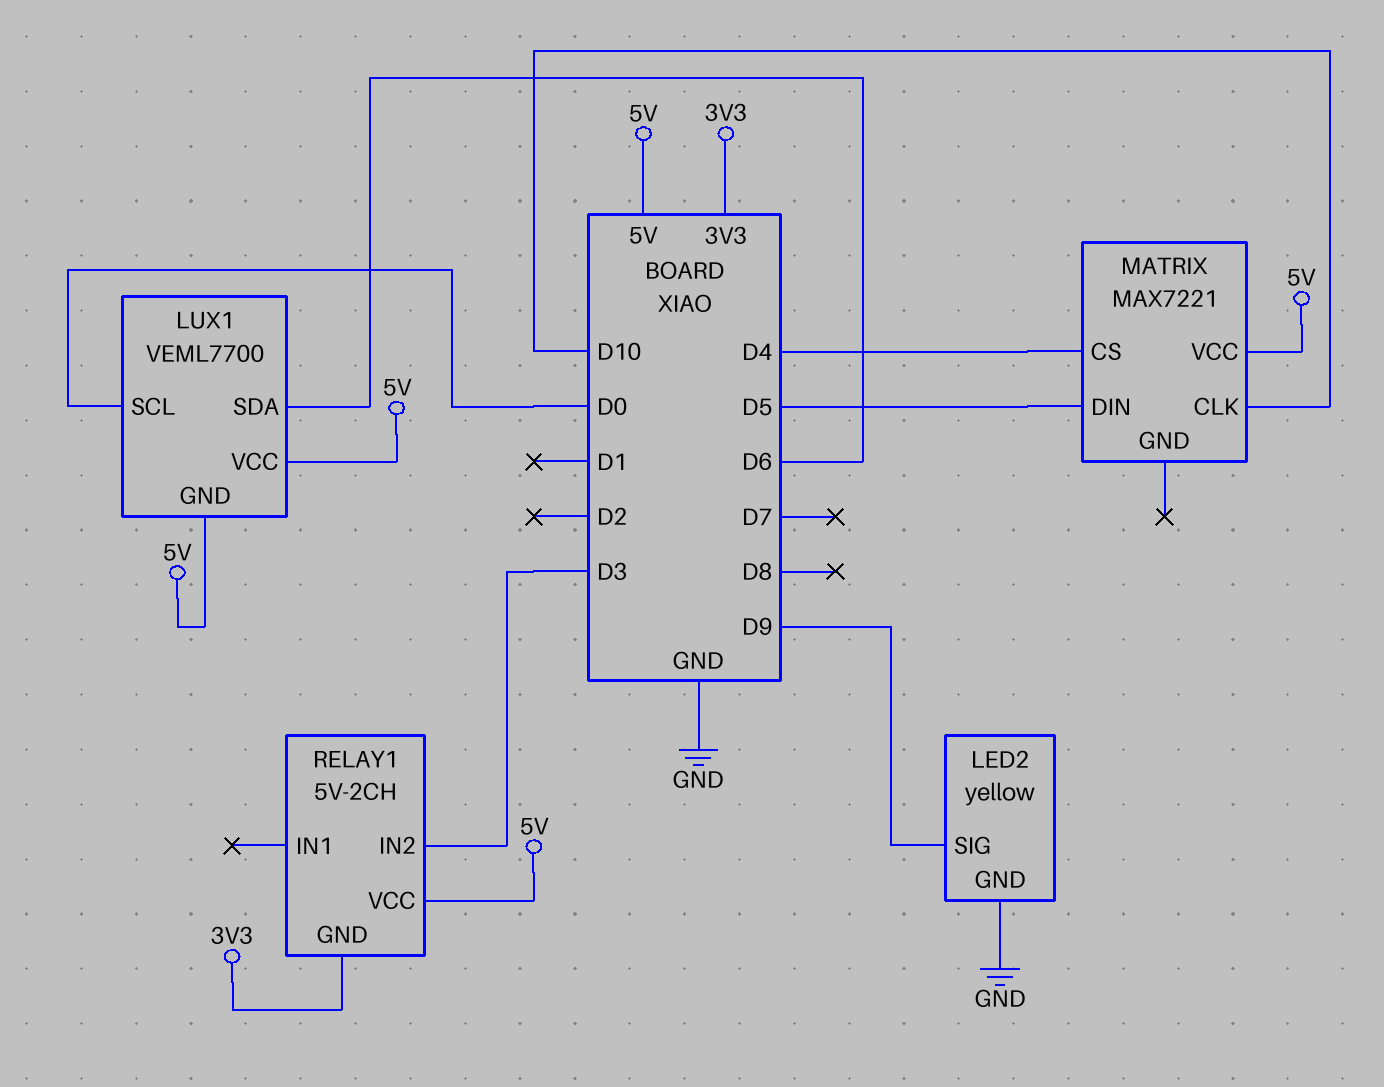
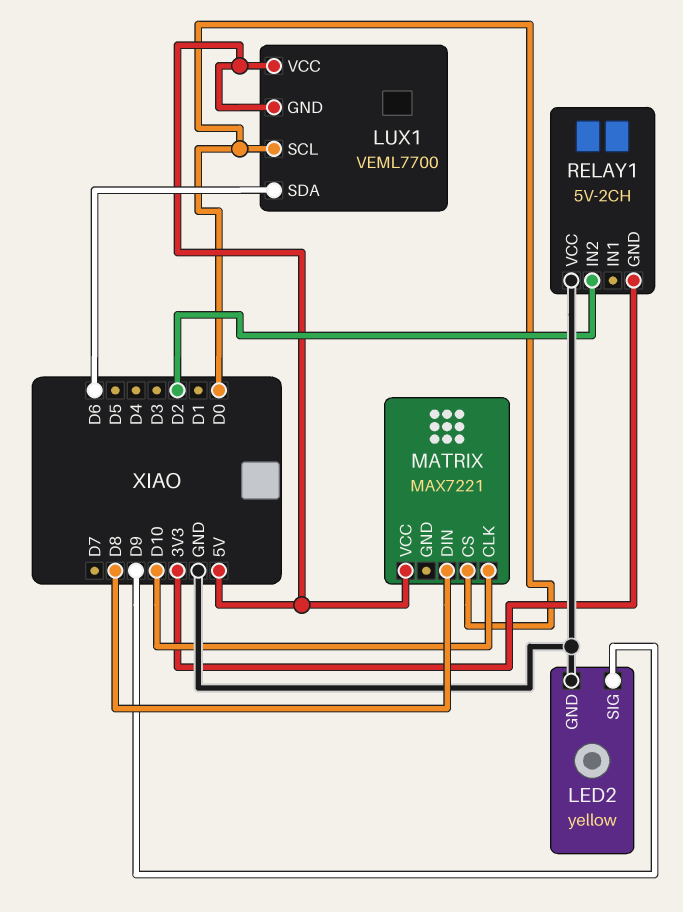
MATRIX pin CS: D4 -> D0
MATRIX pin DIN: D5 -> D8
RELAY1 pin IN2: D3 -> D2
RELAY1 pin VCC: 5V -> GND

